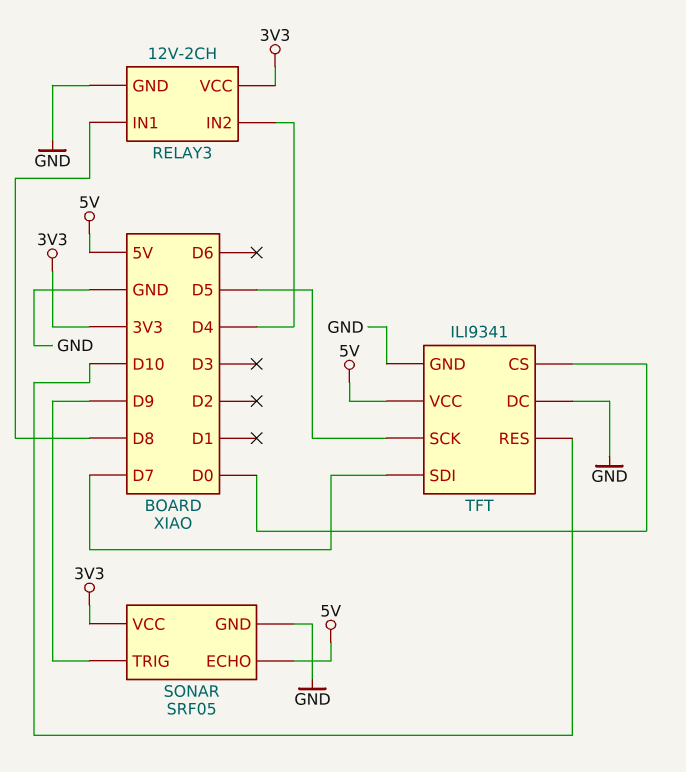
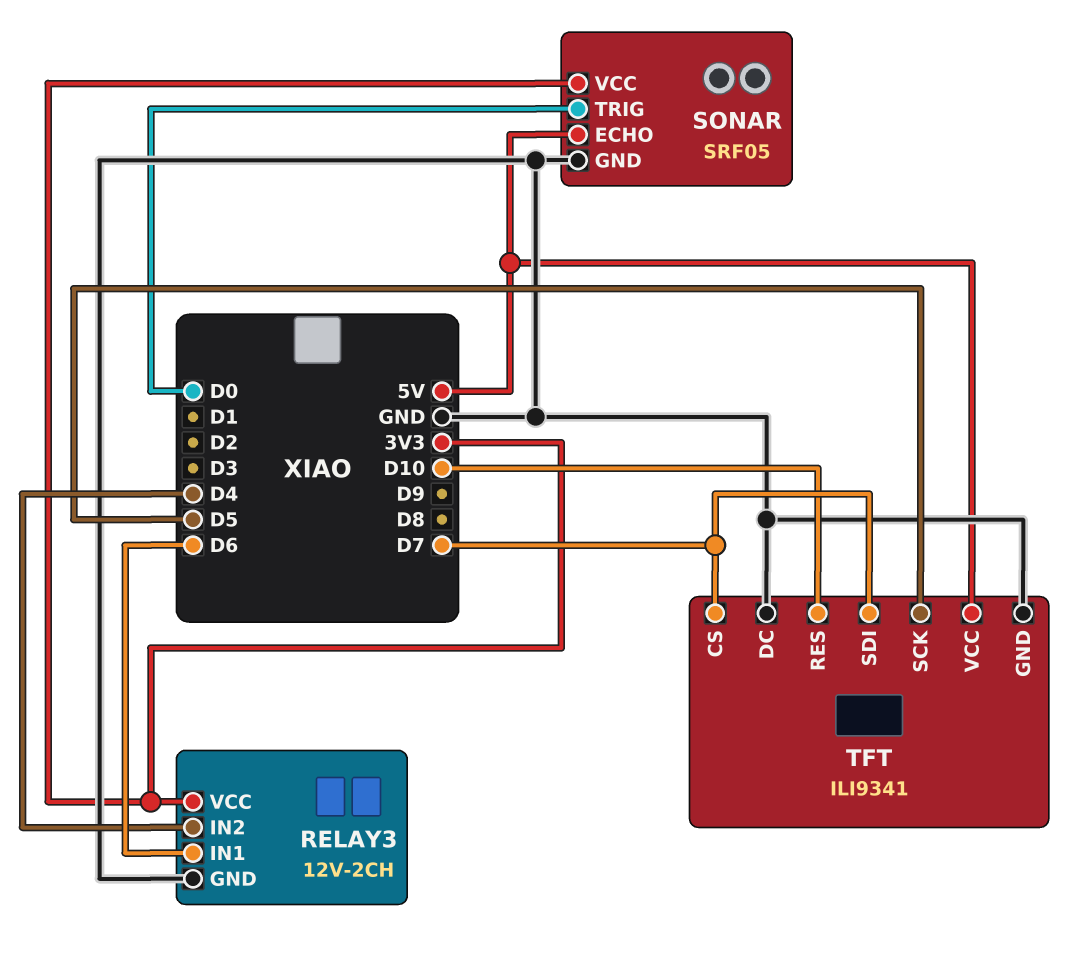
RELAY3 pin IN1: D8 -> D6
SONAR pin TRIG: D9 -> D0
TFT pin CS: D0 -> D7

